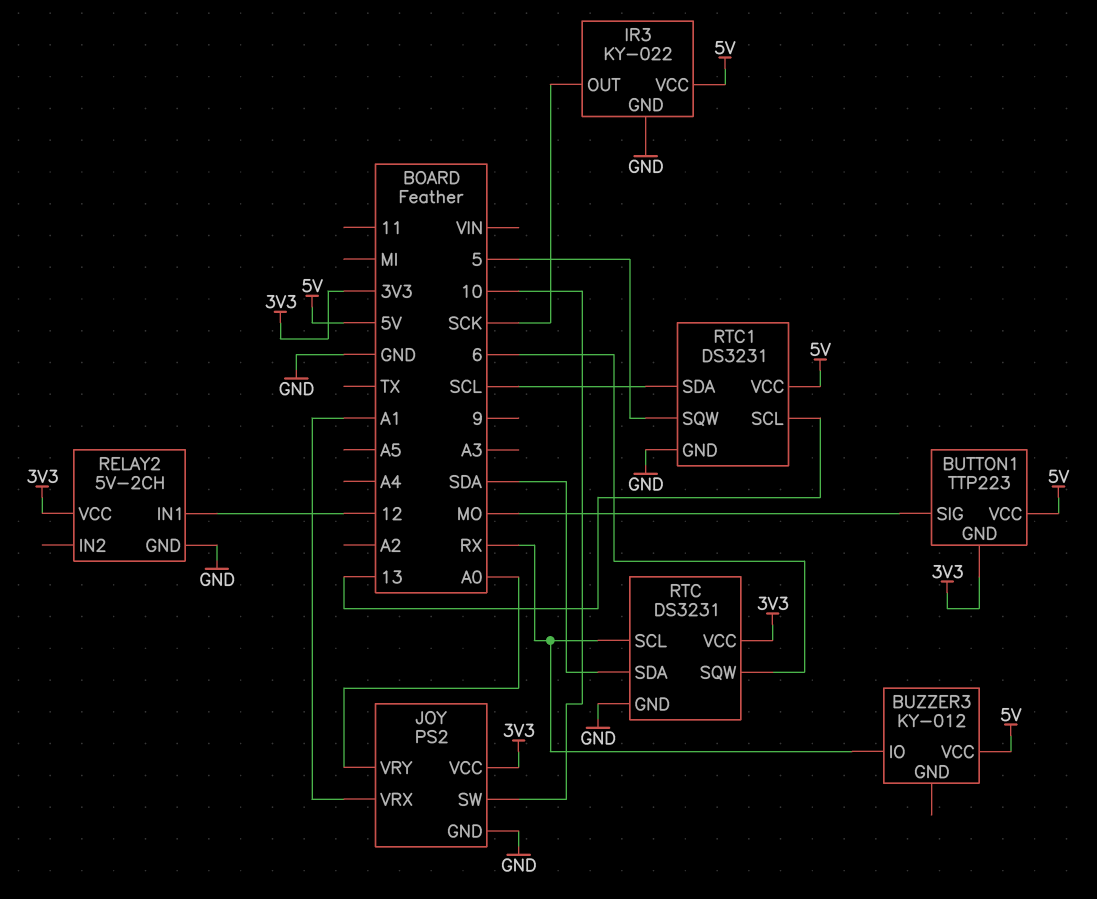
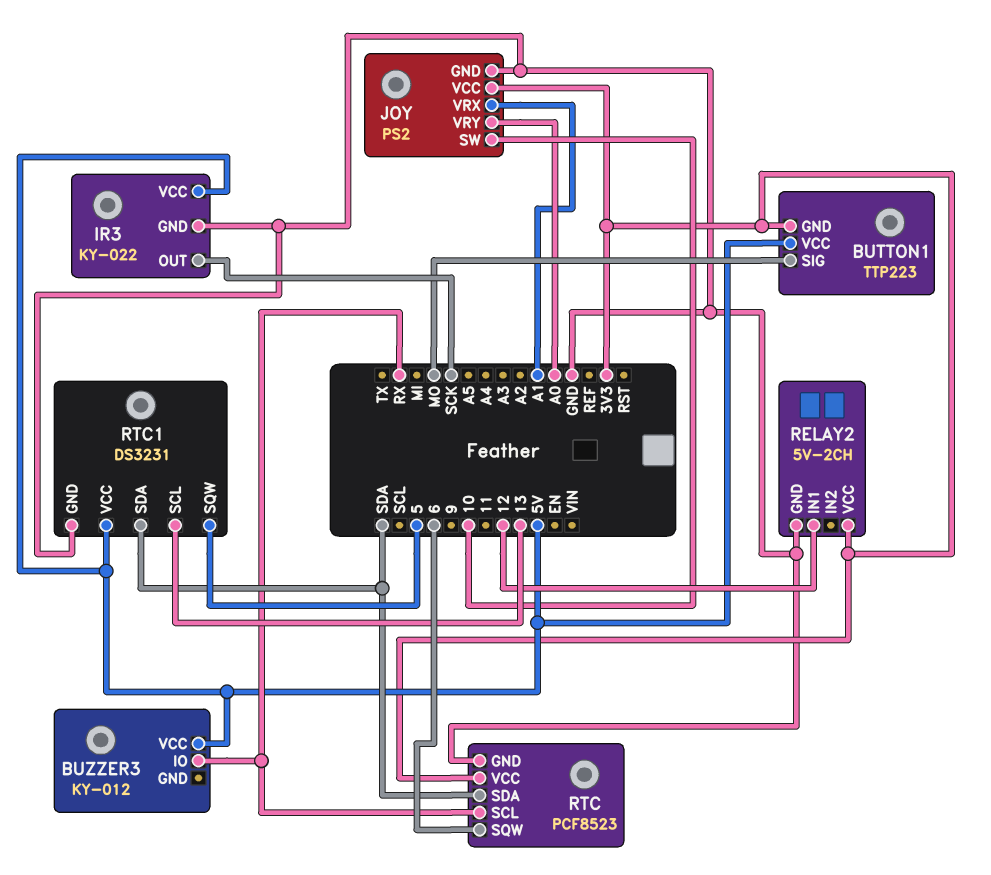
RTC: DS3231 -> PCF8523
RTC1 pin SDA: SCL -> SDA

